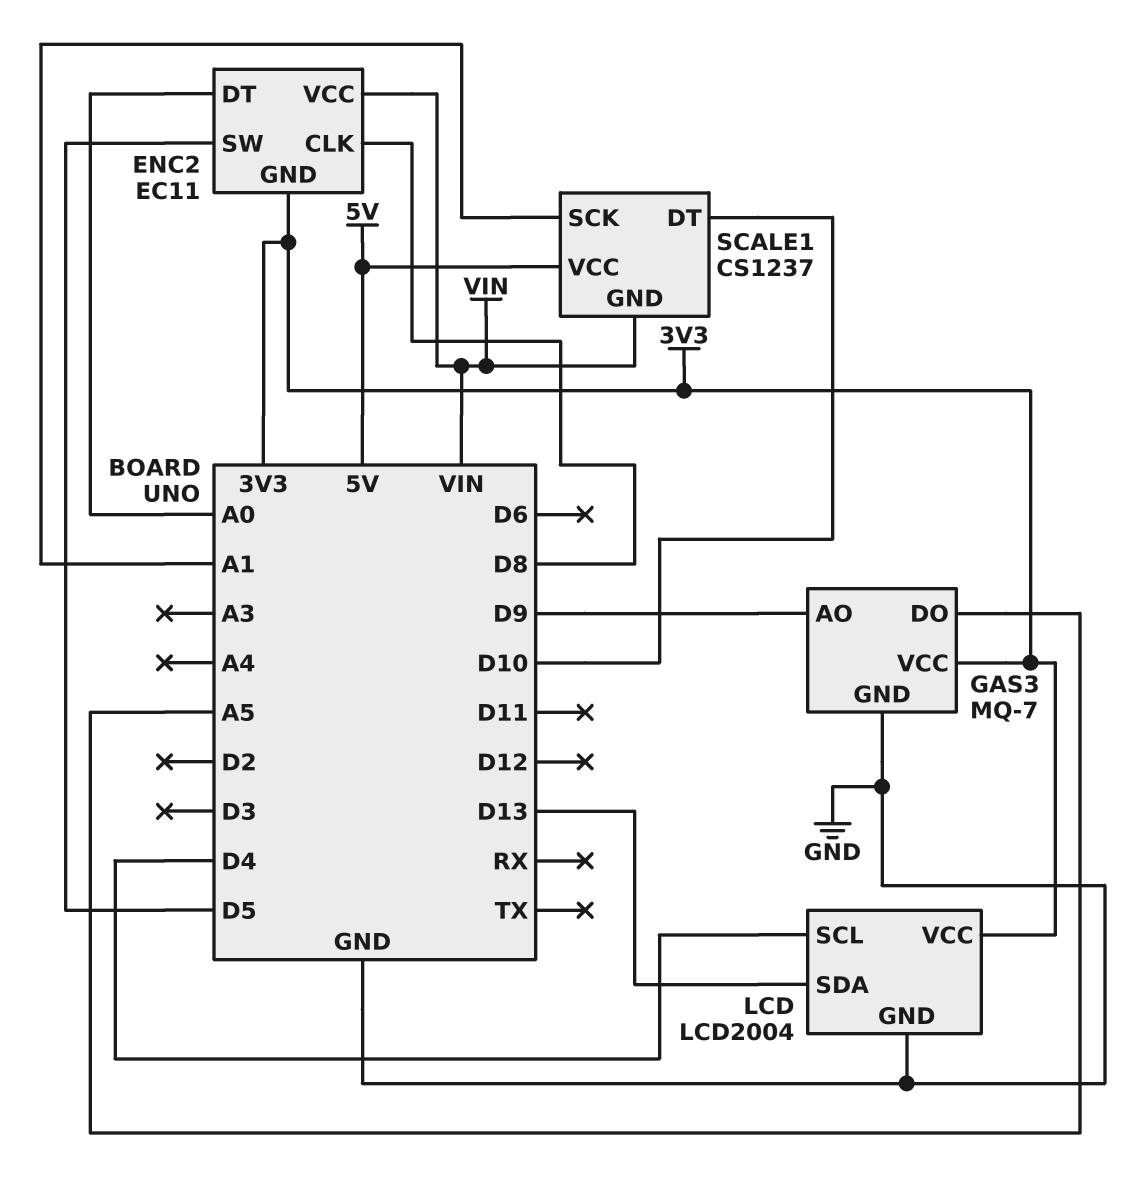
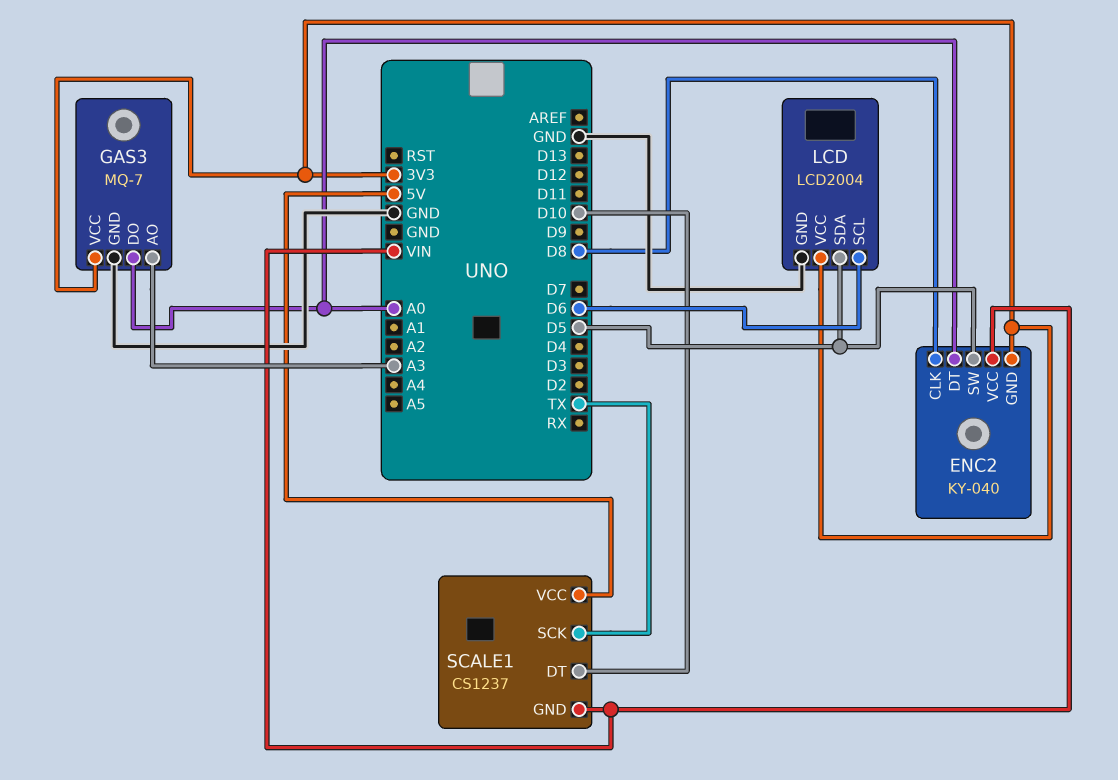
ENC2: EC11 -> KY-040
GAS3 pin AO: D9 -> A3
GAS3 pin DO: A5 -> A0
LCD pin SCL: D4 -> D6
LCD pin SDA: D13 -> D5
SCALE1 pin SCK: A1 -> TX

